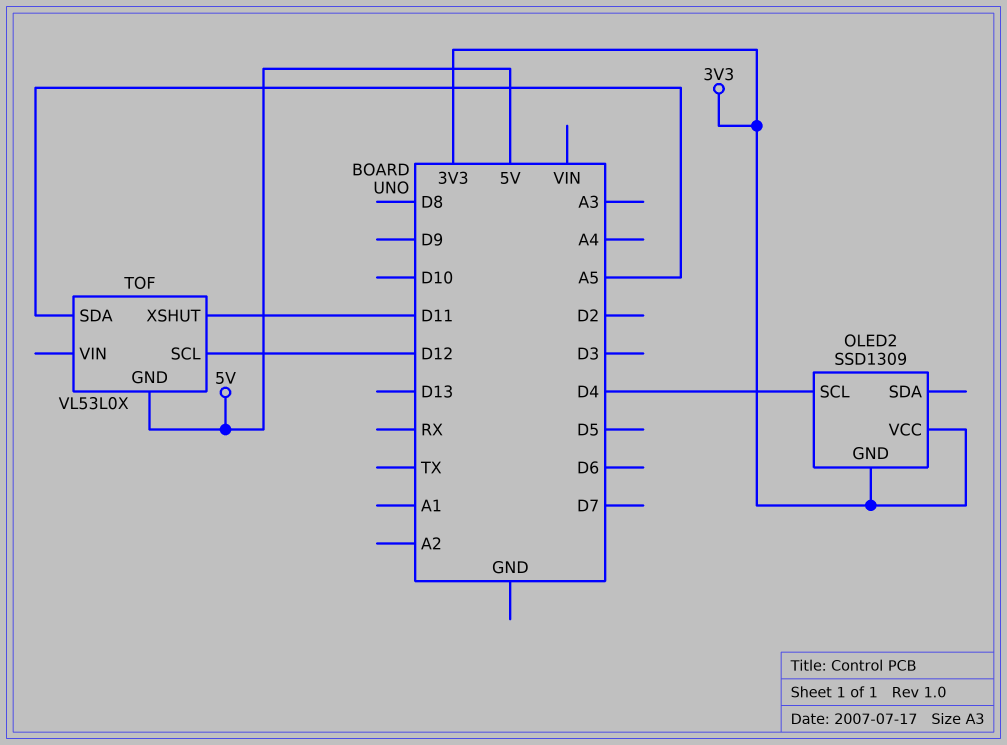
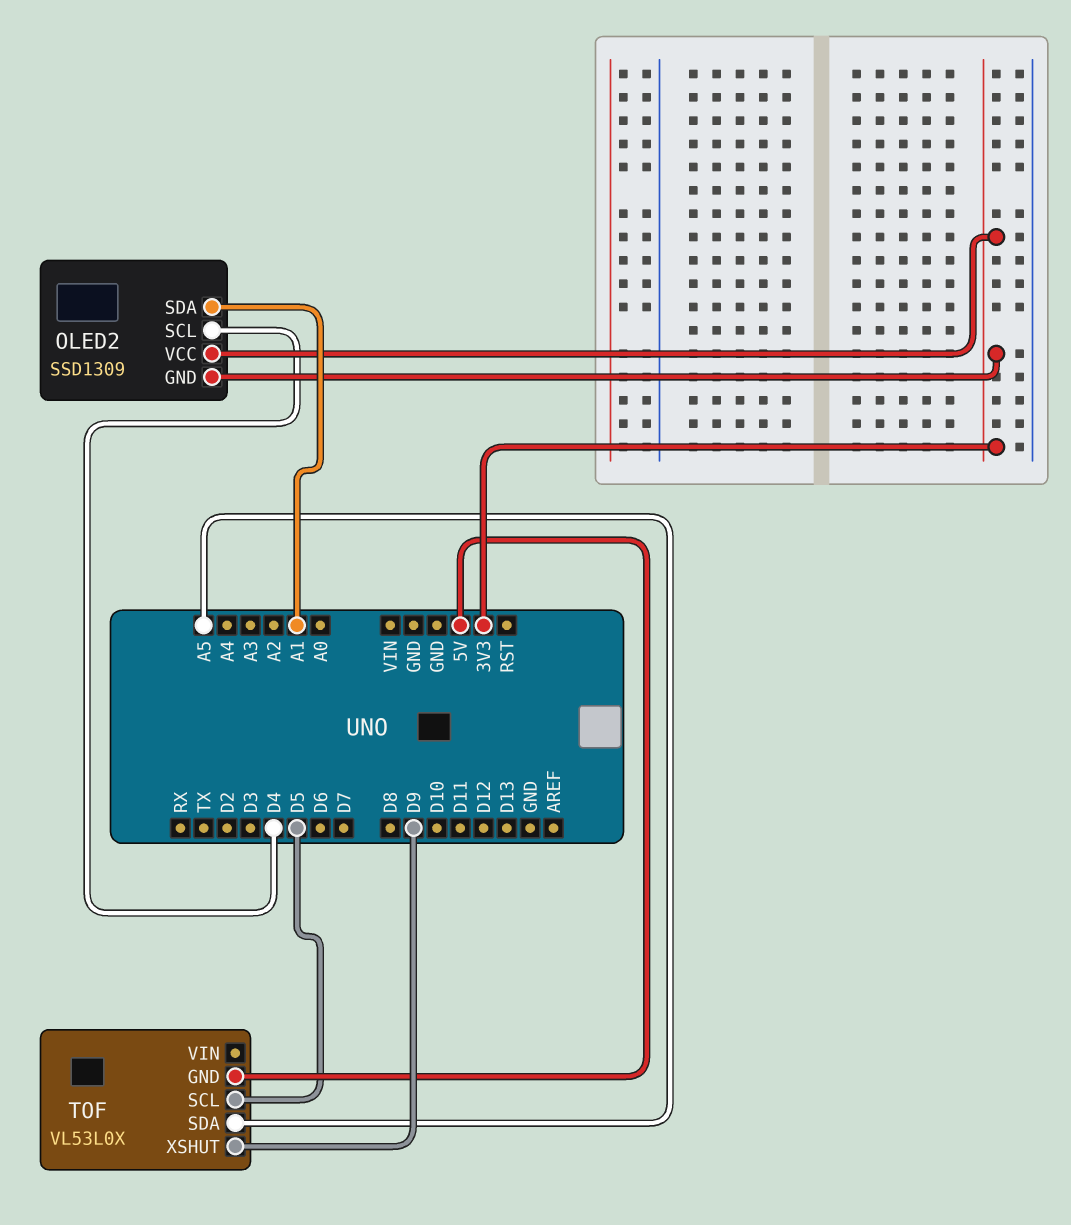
OLED2 pin SDA: none -> A1
TOF pin SCL: D12 -> D5
TOF pin XSHUT: D11 -> D9

